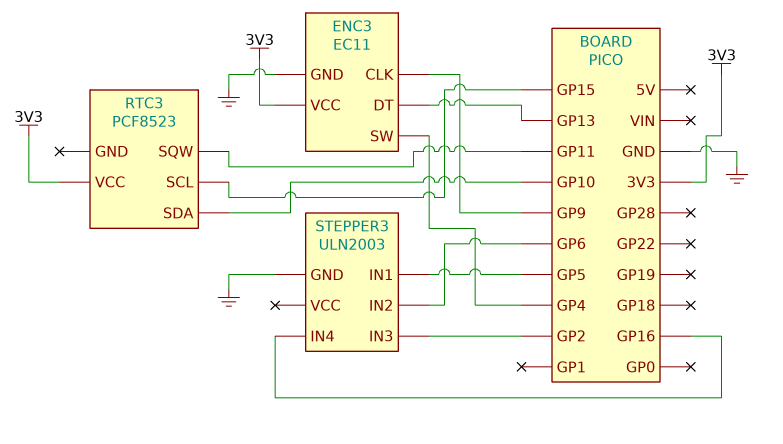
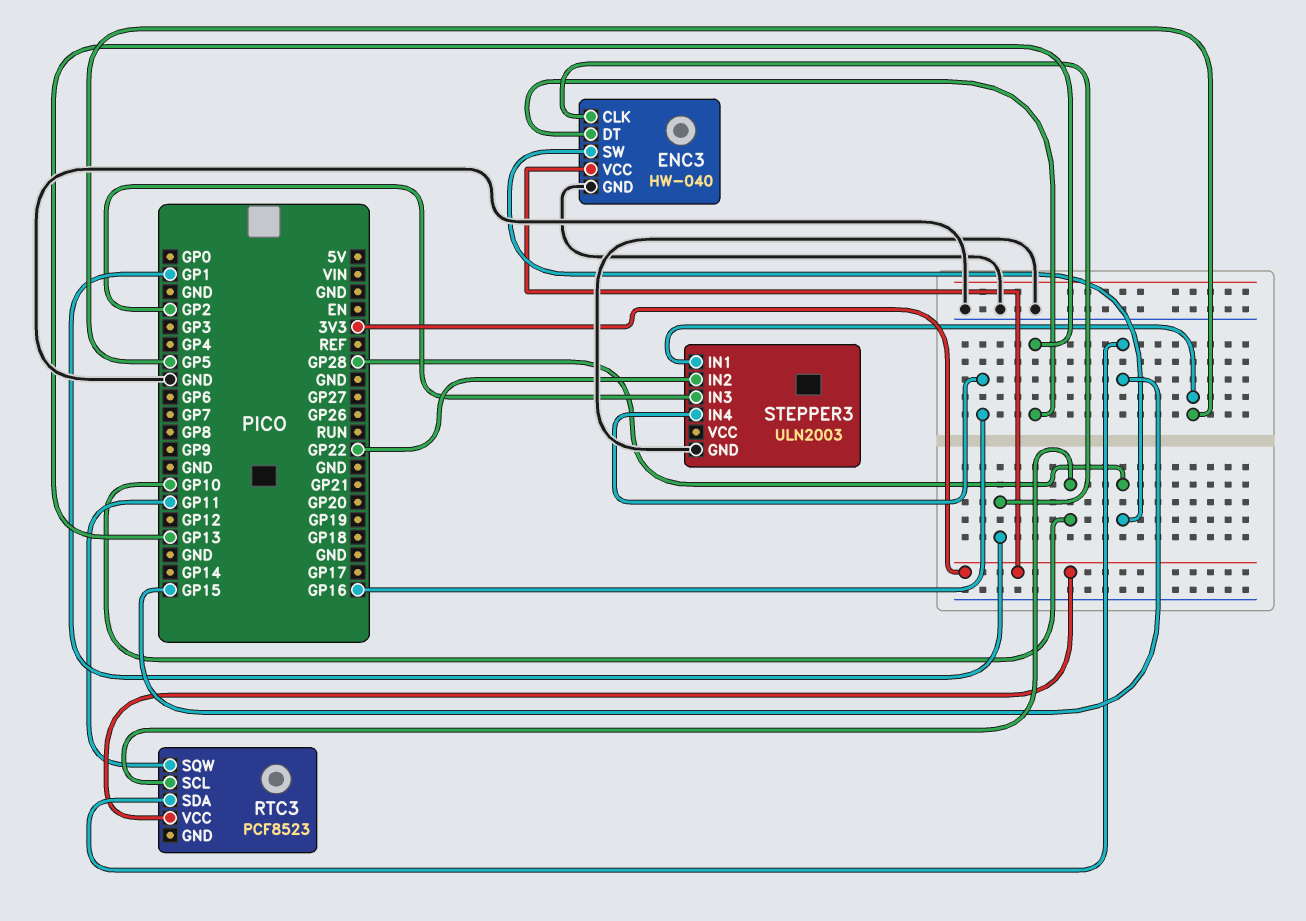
ENC3: EC11 -> HW-040
ENC3 pin CLK: GP9 -> GP1
ENC3 pin SW: GP4 -> GP28
RTC3 pin SCL: GP15 -> GP10
RTC3 pin SDA: GP10 -> GP15
STEPPER3 pin IN2: GP6 -> GP22

